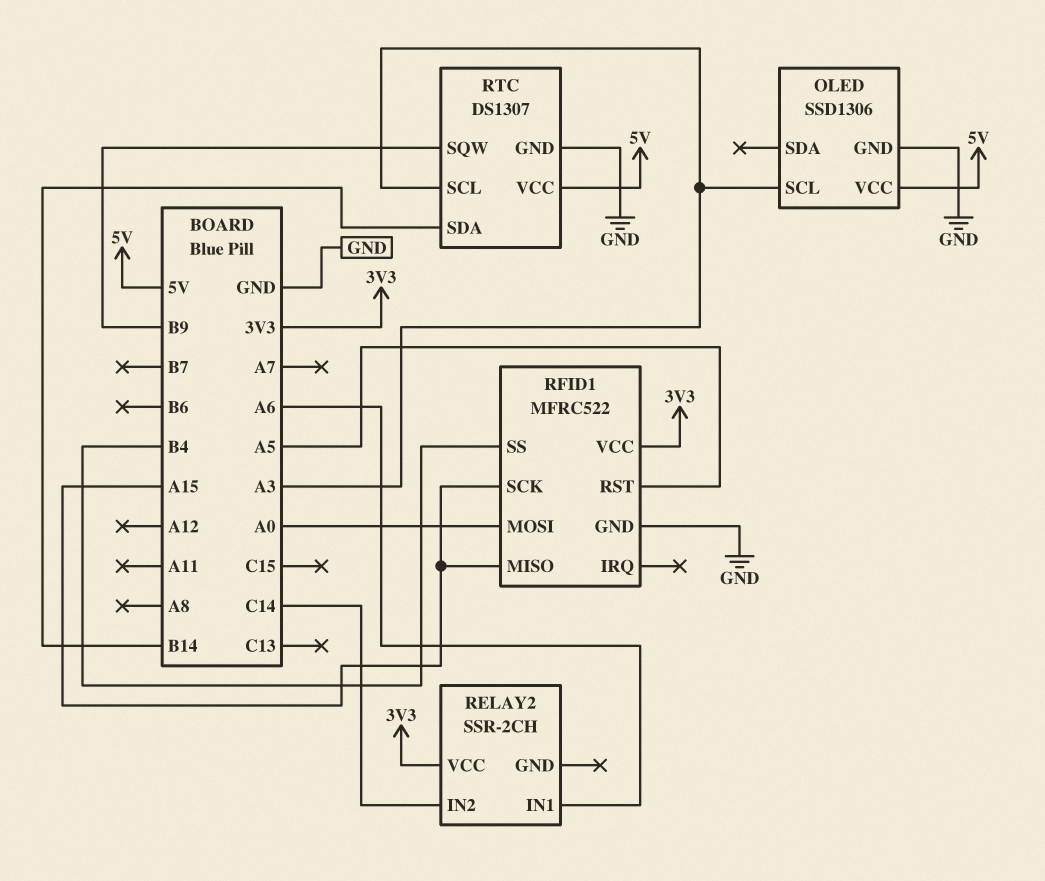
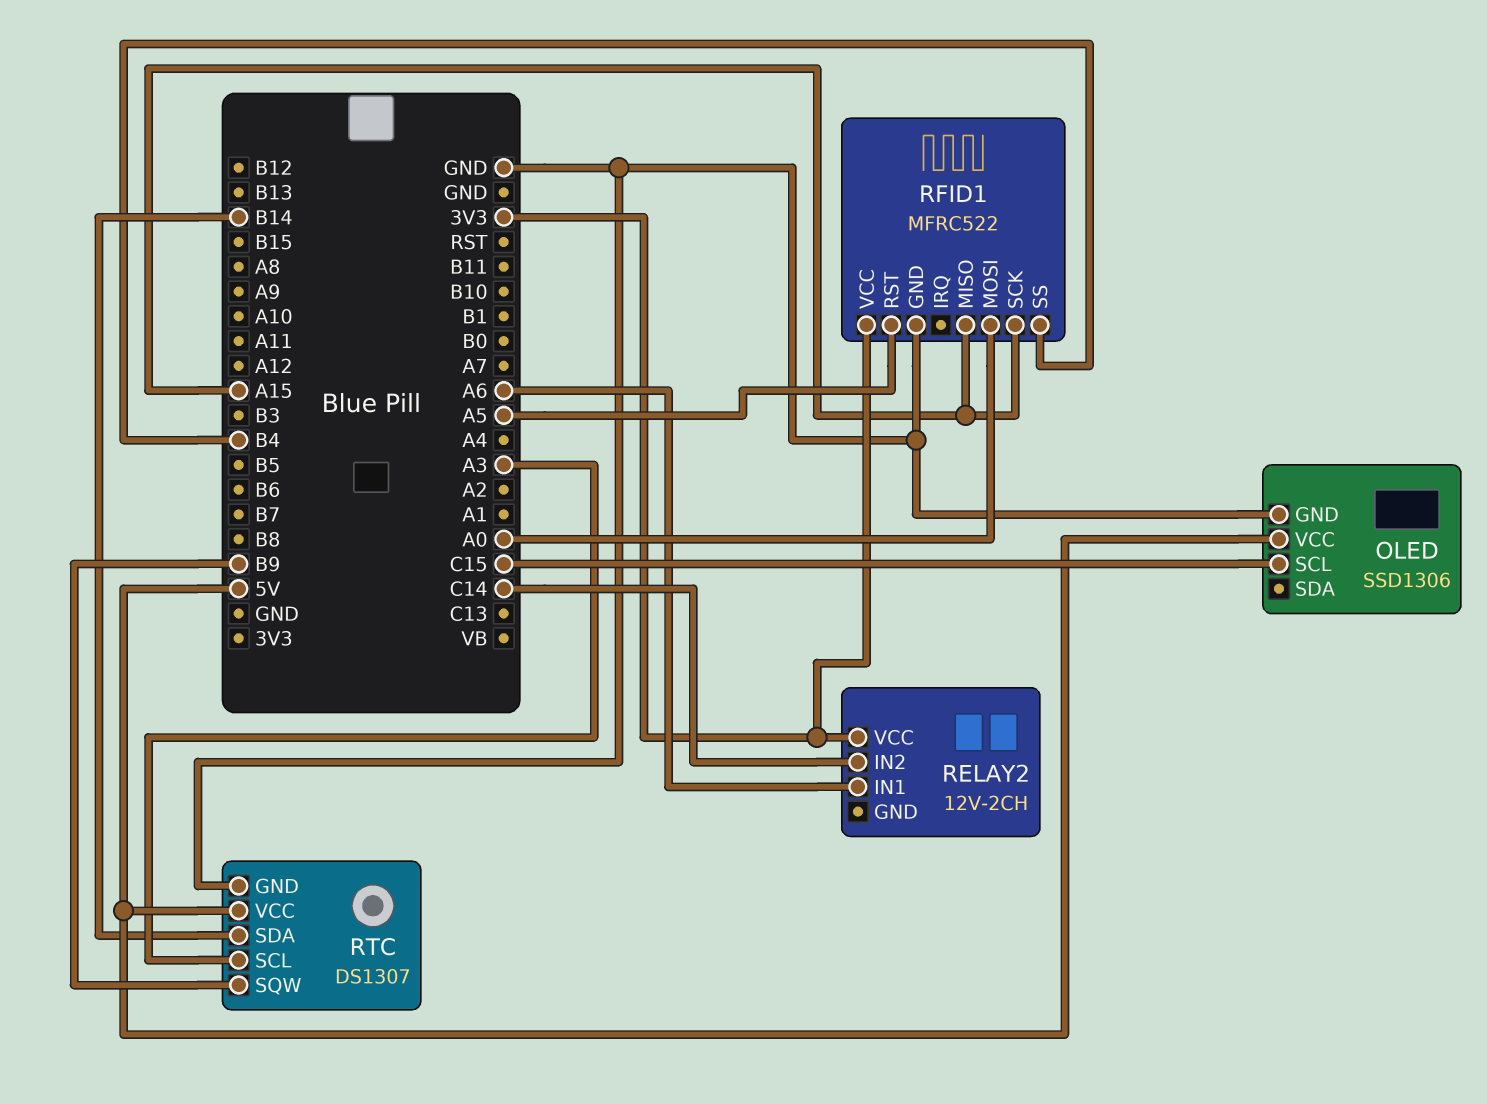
OLED pin SCL: A3 -> C15
RELAY2: SSR-2CH -> 12V-2CH

